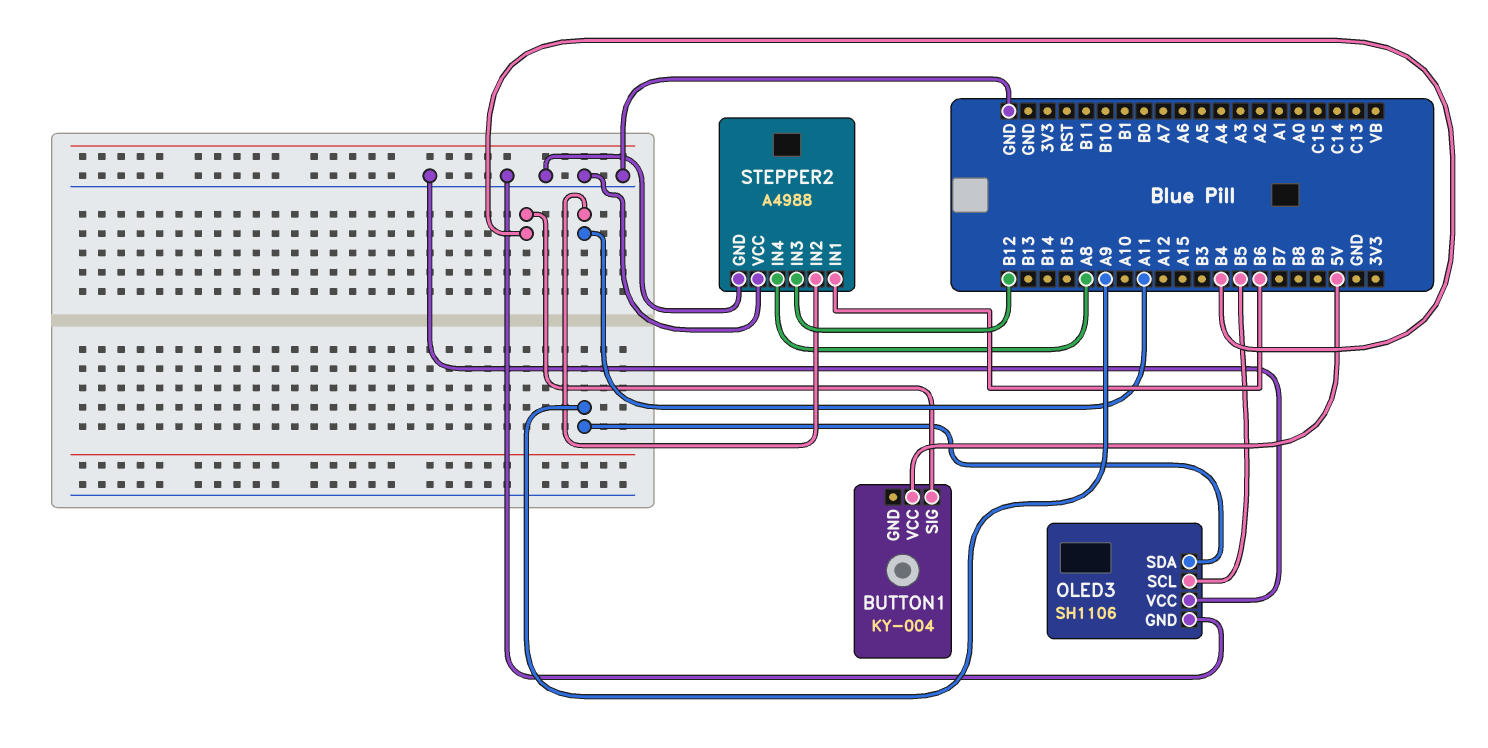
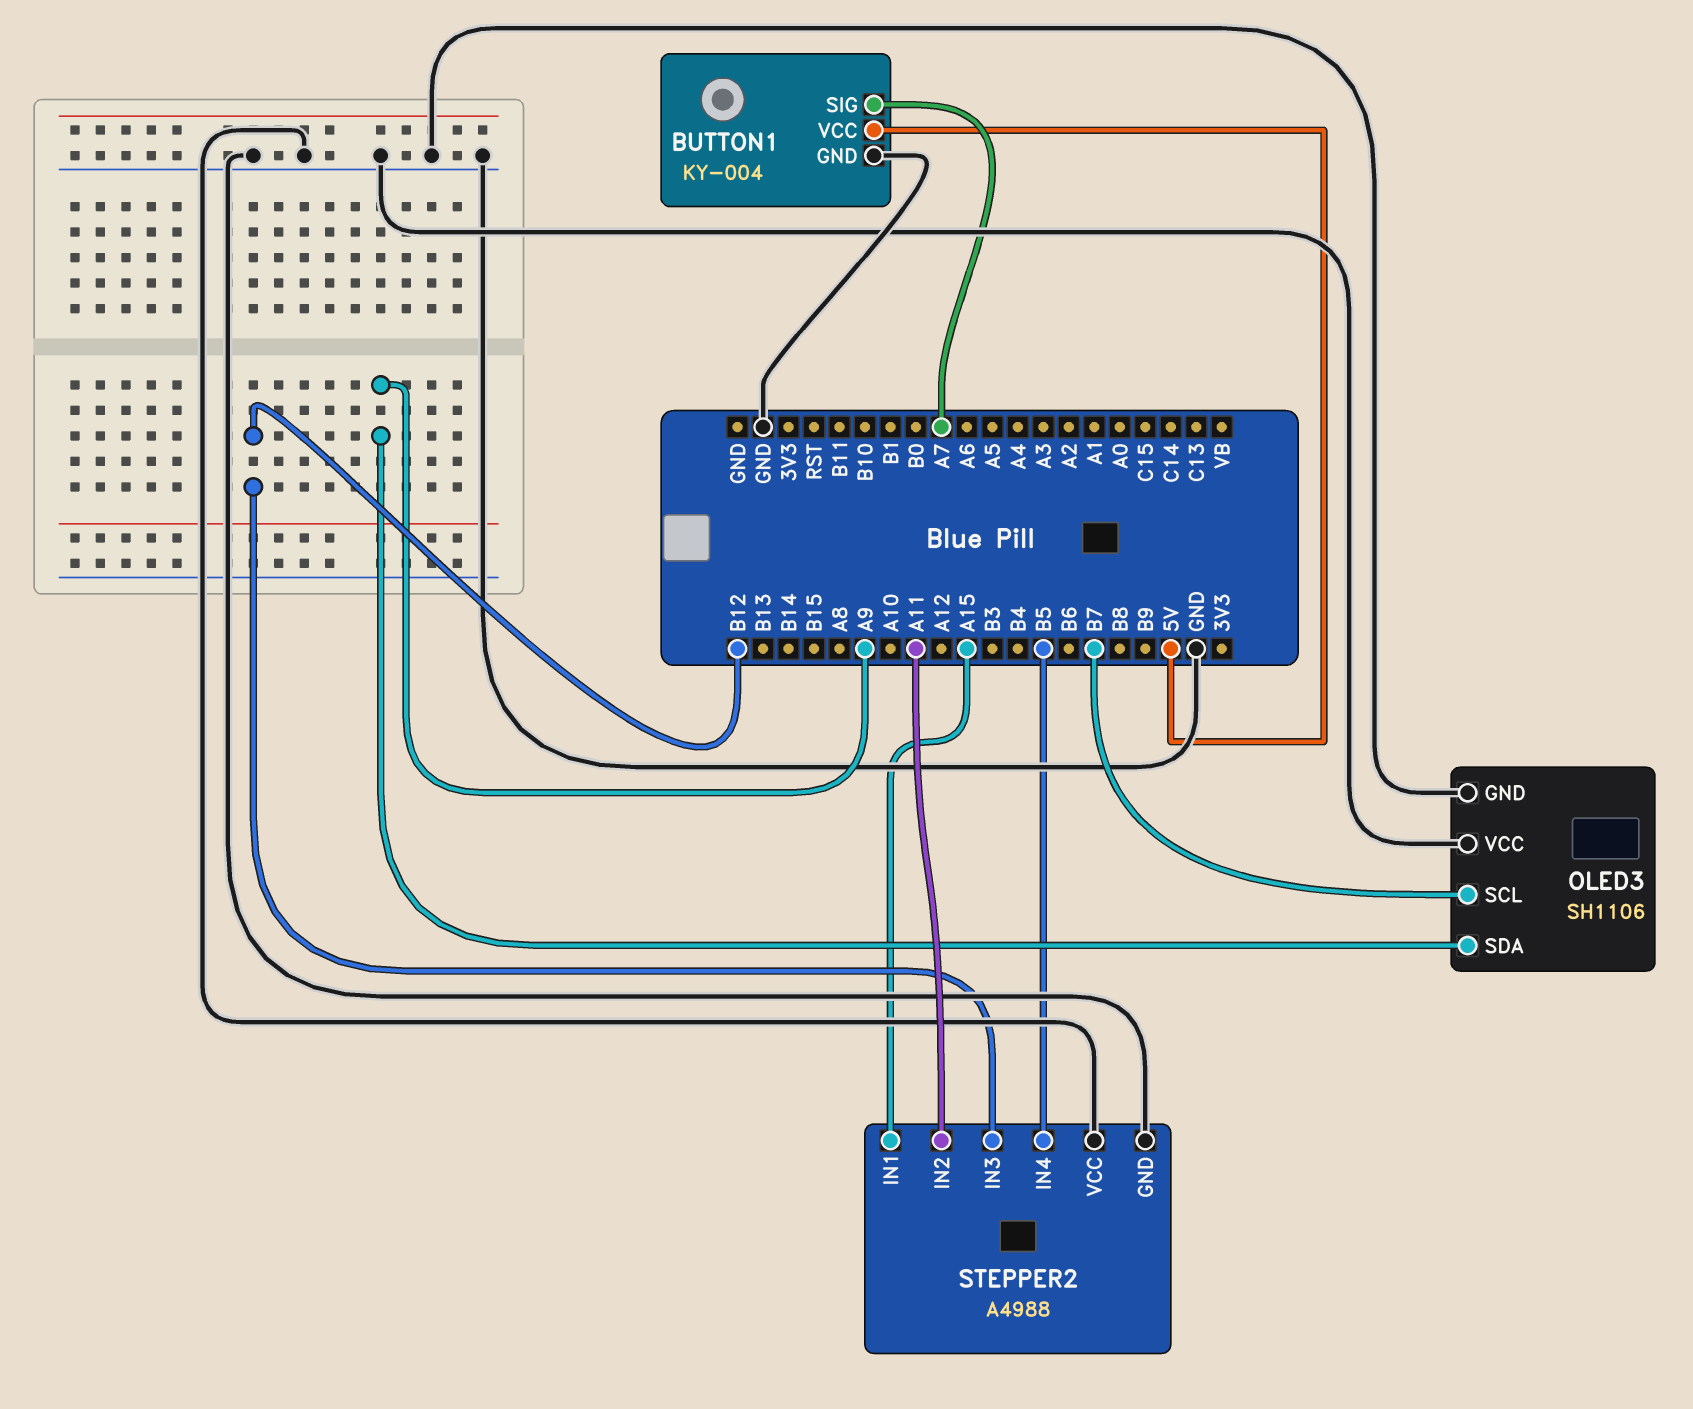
BUTTON1 pin GND: none -> GND
BUTTON1 pin SIG: B4 -> A7
OLED3 pin SCL: B5 -> B7
STEPPER2 pin IN1: B6 -> A15
STEPPER2 pin IN4: A8 -> B5

